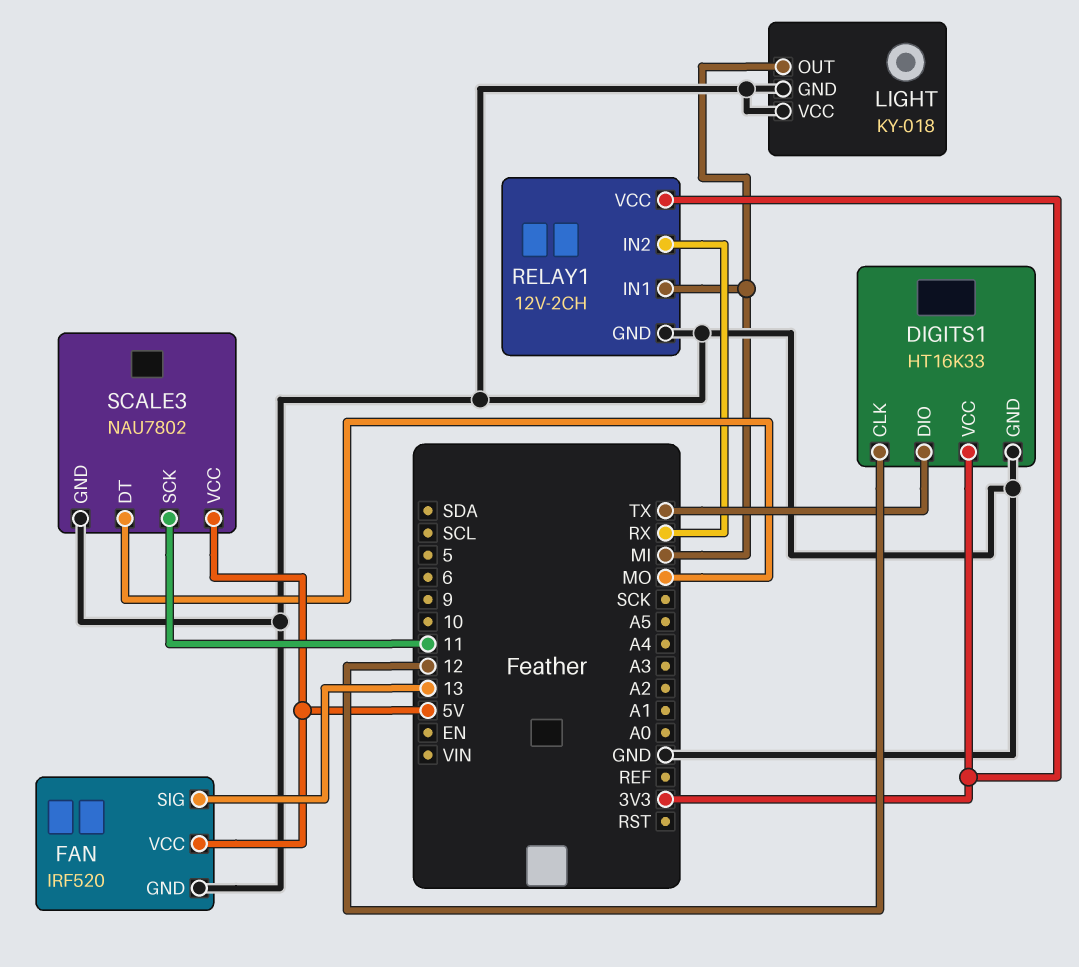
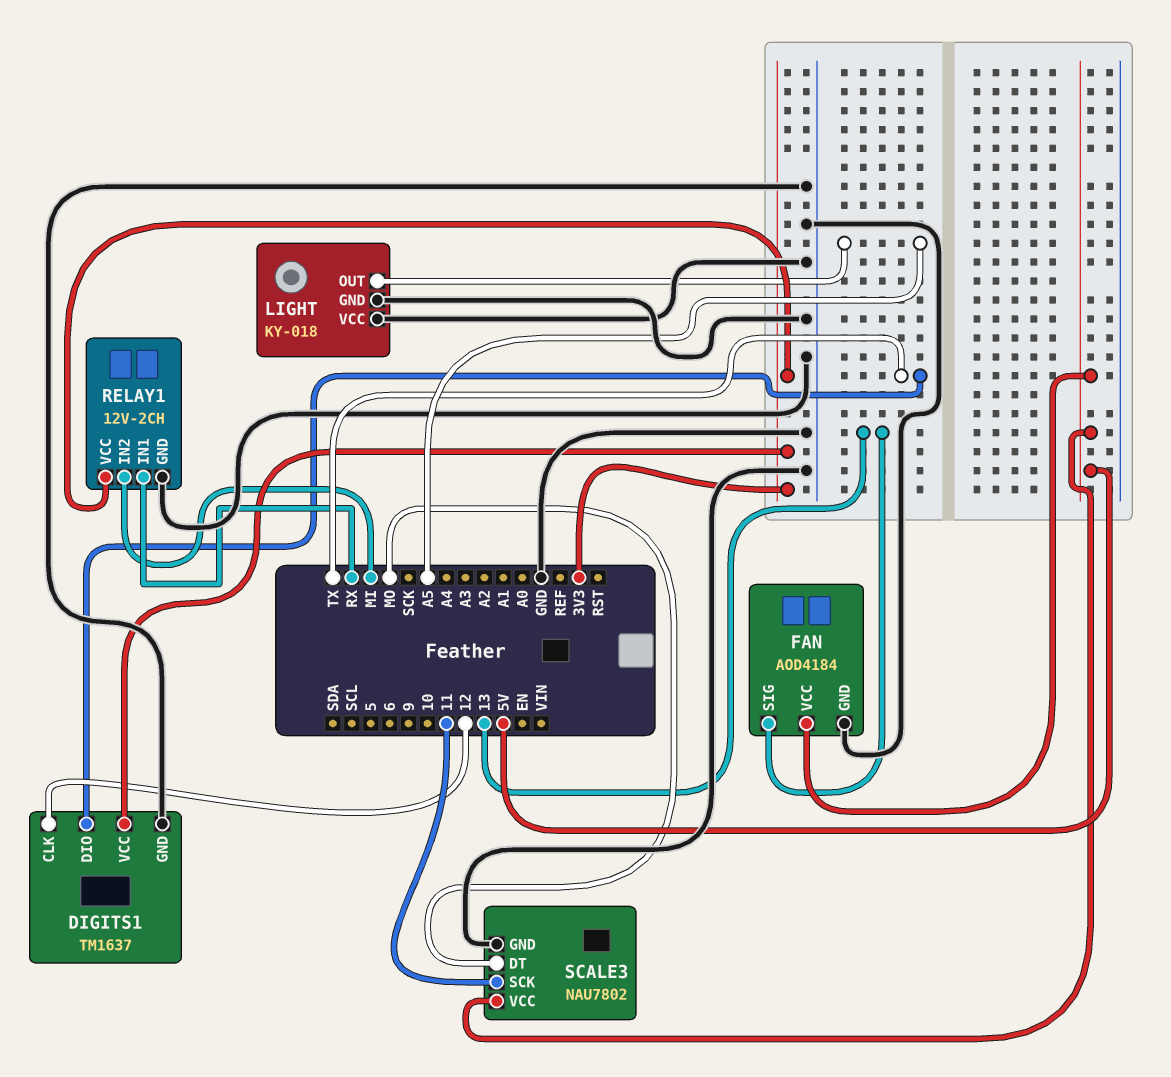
DIGITS1: HT16K33 -> TM1637
FAN: IRF520 -> AOD4184
LIGHT pin OUT: MI -> A5
RELAY1 pin IN1: MI -> RX
RELAY1 pin IN2: RX -> MI

